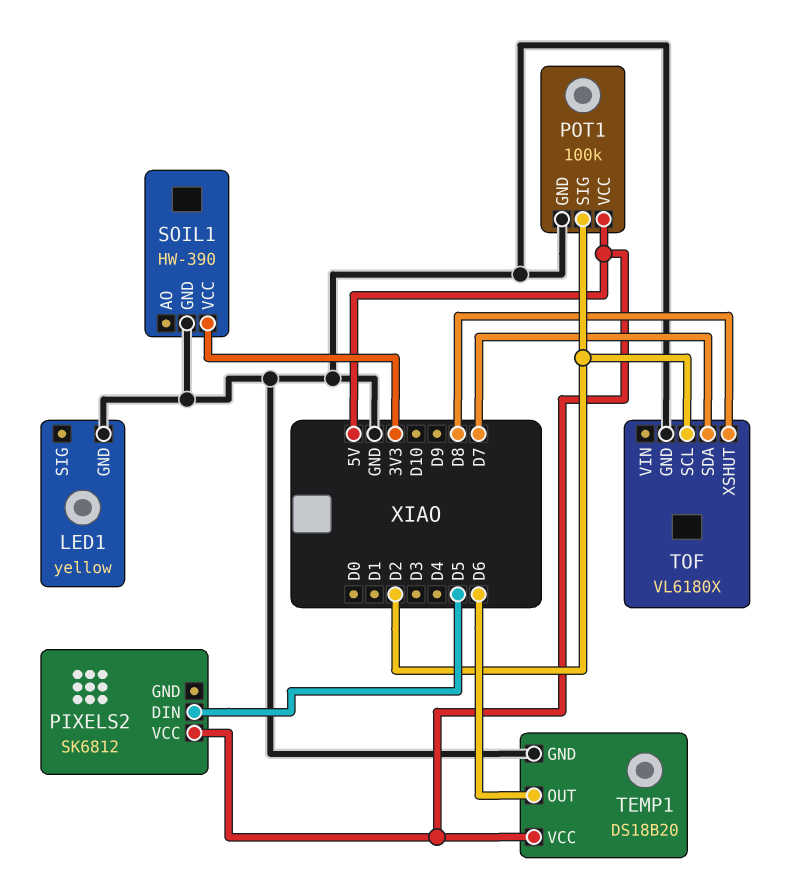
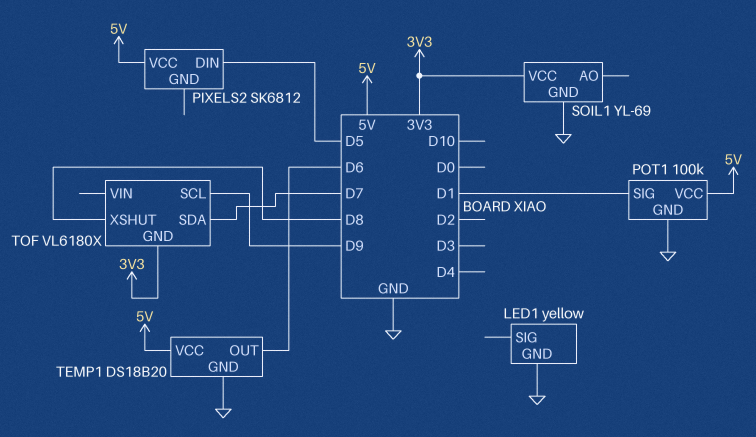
POT1 pin SIG: D2 -> D1
SOIL1: HW-390 -> YL-69
TOF pin GND: GND -> 3V3
TOF pin SCL: D2 -> D9

